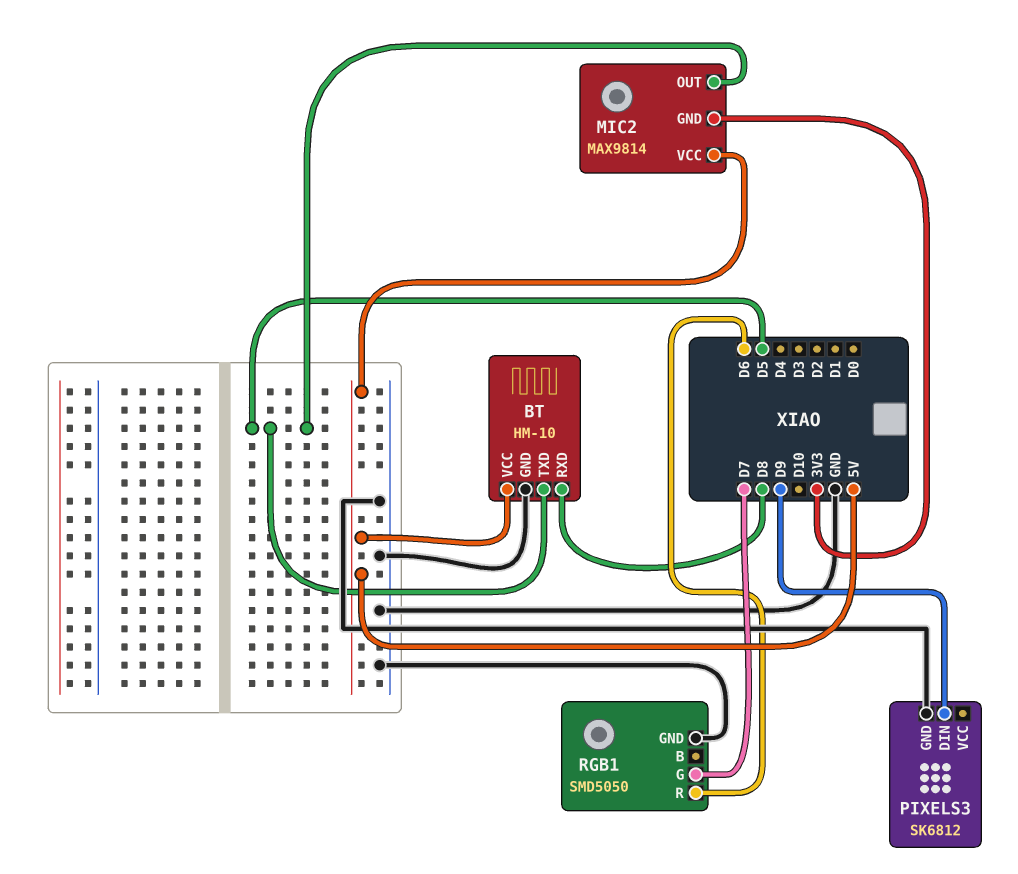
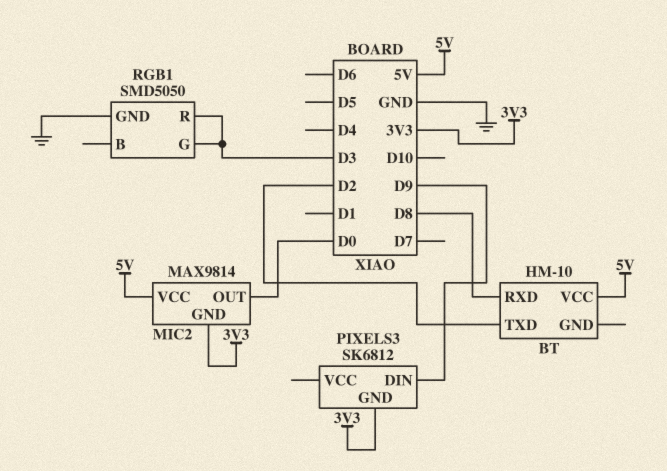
BT pin GND: GND -> none
BT pin TXD: D5 -> D2
MIC2 pin OUT: D5 -> D0
PIXELS3 pin GND: GND -> 3V3
RGB1 pin G: D7 -> D3
RGB1 pin R: D6 -> D3

